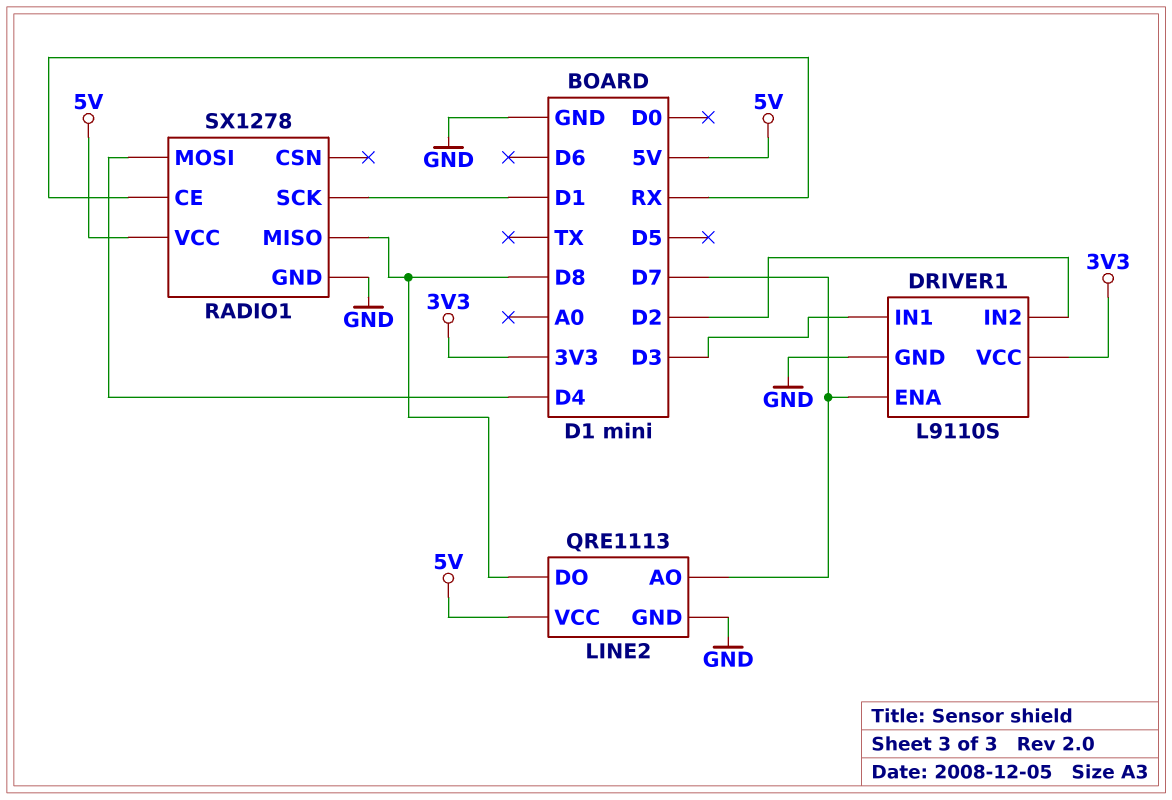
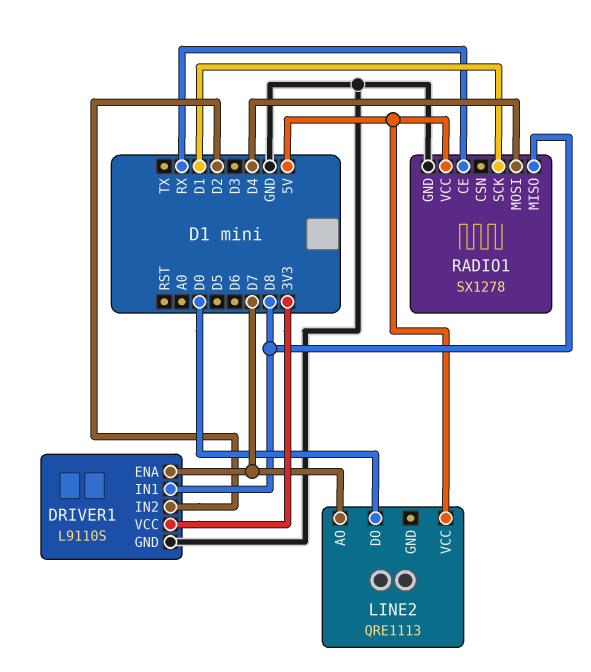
DRIVER1 pin IN1: D3 -> D8
LINE2 pin DO: D8 -> D0
LINE2 pin GND: GND -> none

